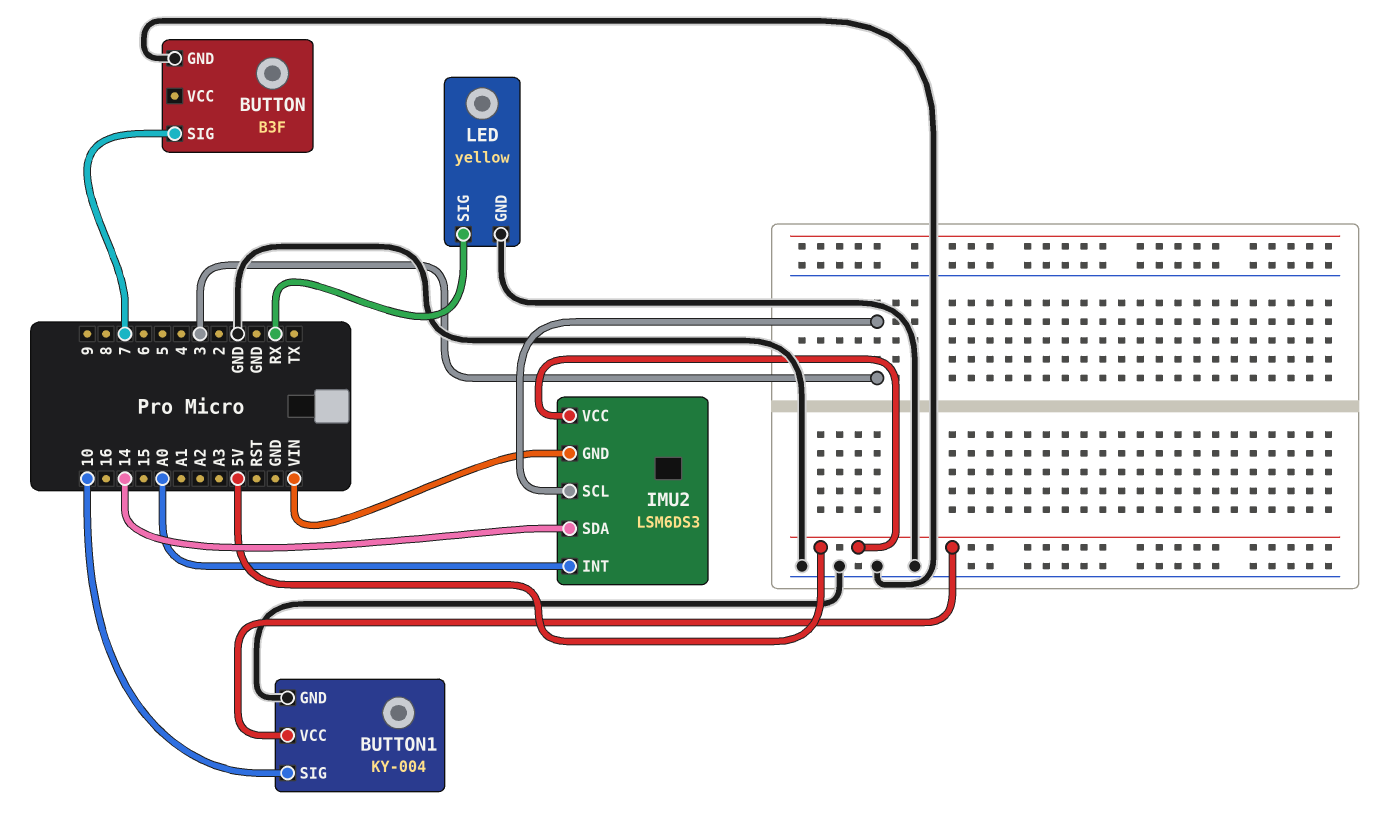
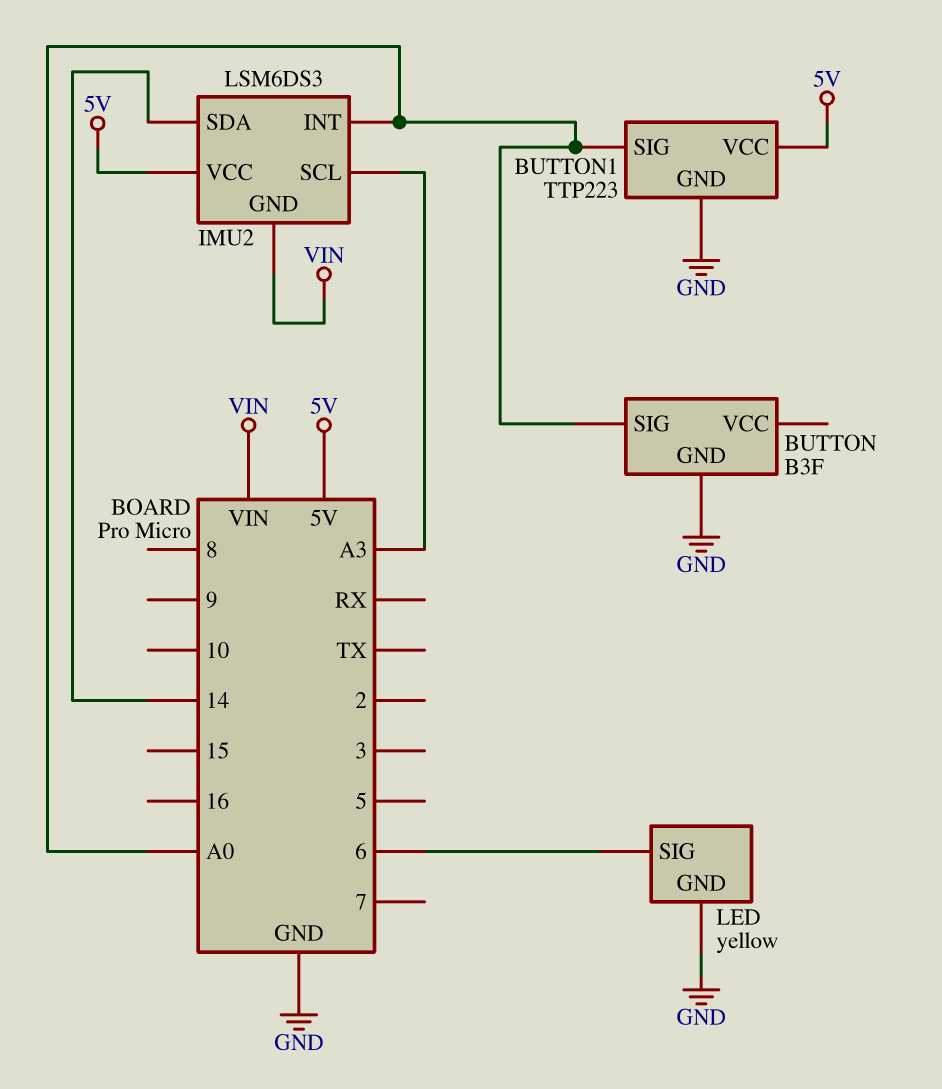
BUTTON pin SIG: 7 -> A0
BUTTON1: KY-004 -> TTP223
BUTTON1 pin SIG: 10 -> A0
IMU2 pin SCL: 3 -> A3
LED pin SIG: RX -> 6

